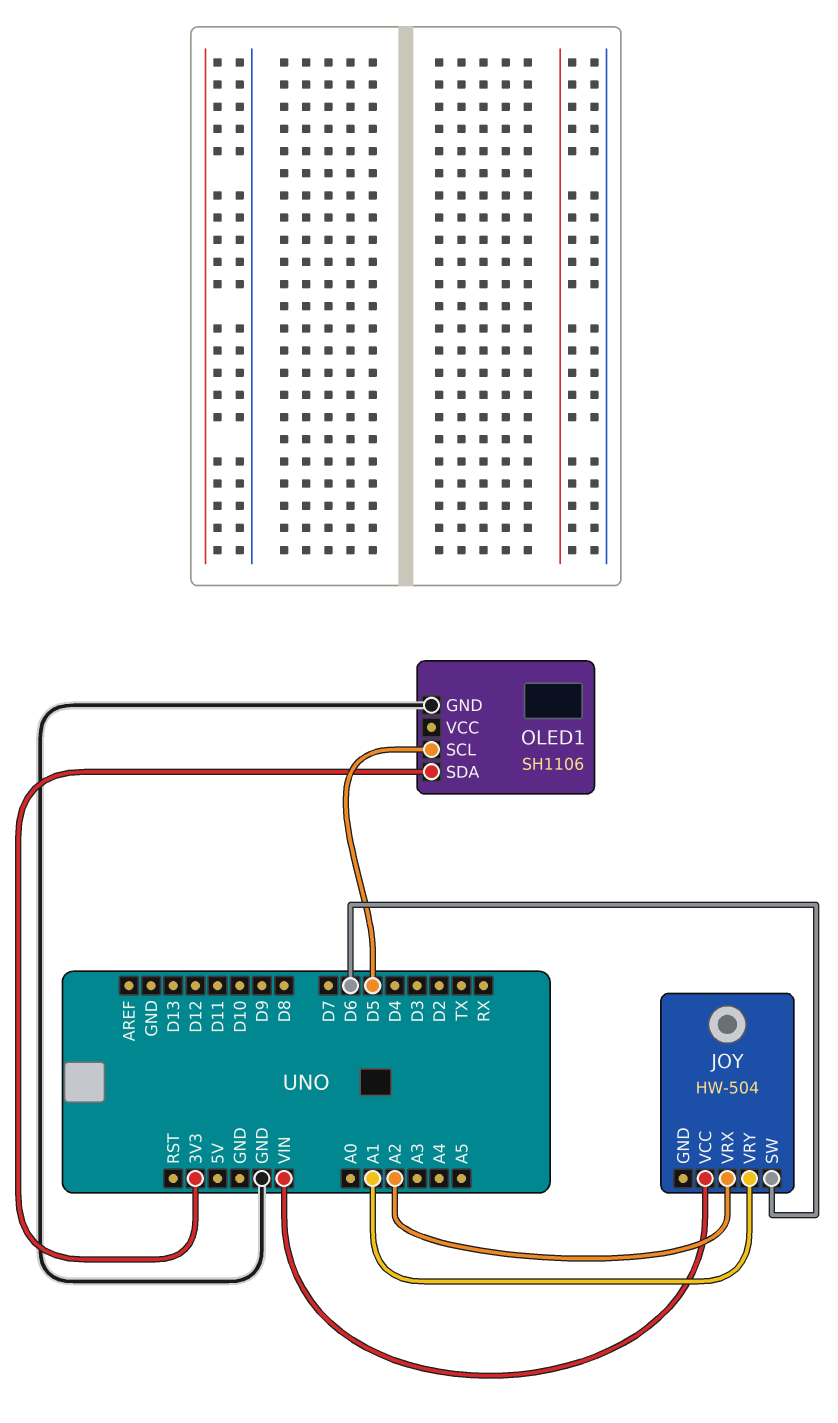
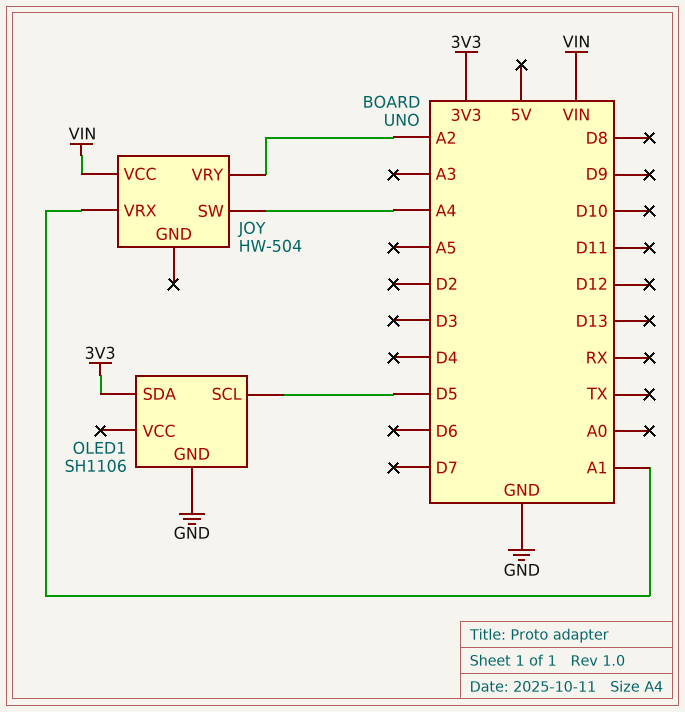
JOY pin SW: D6 -> A4
JOY pin VRX: A2 -> A1
JOY pin VRY: A1 -> A2

